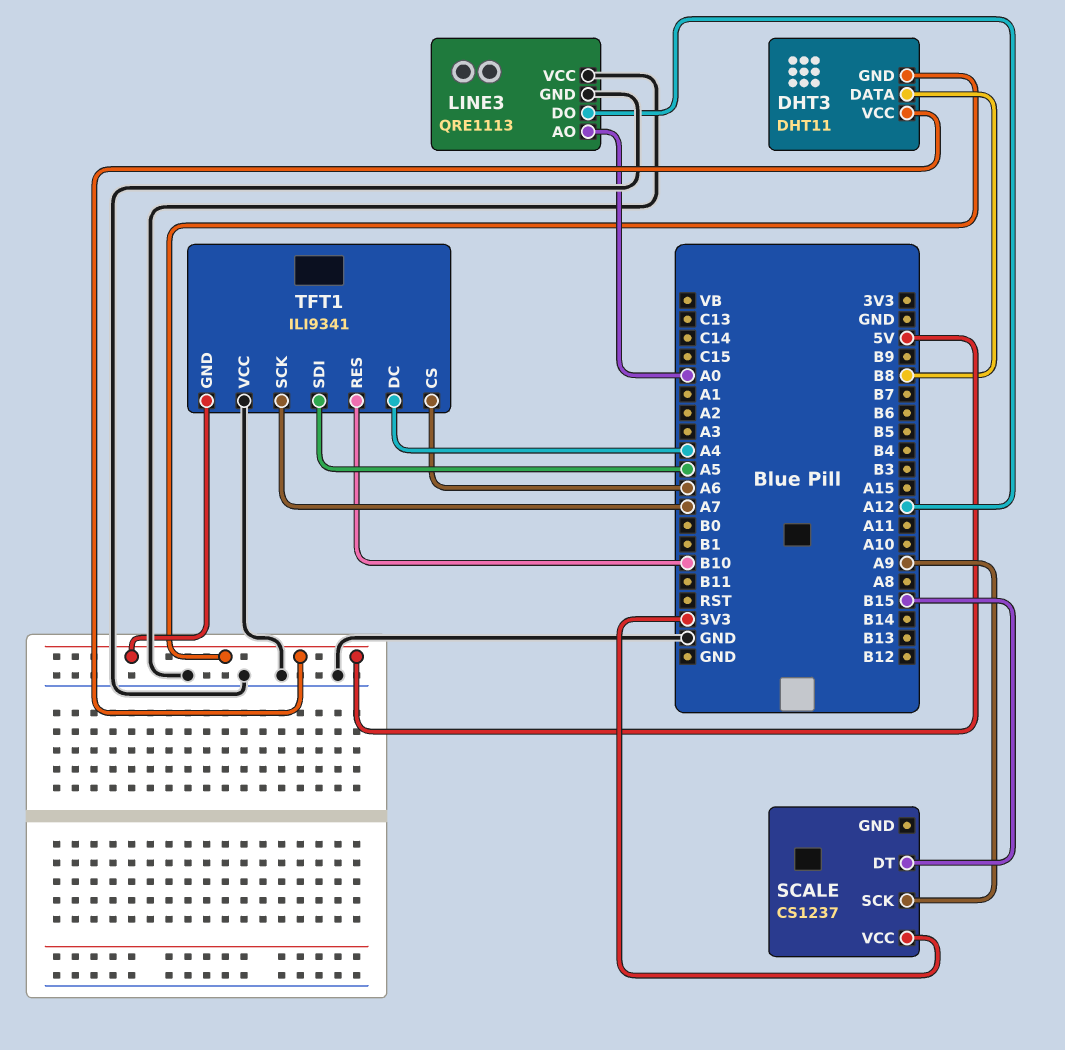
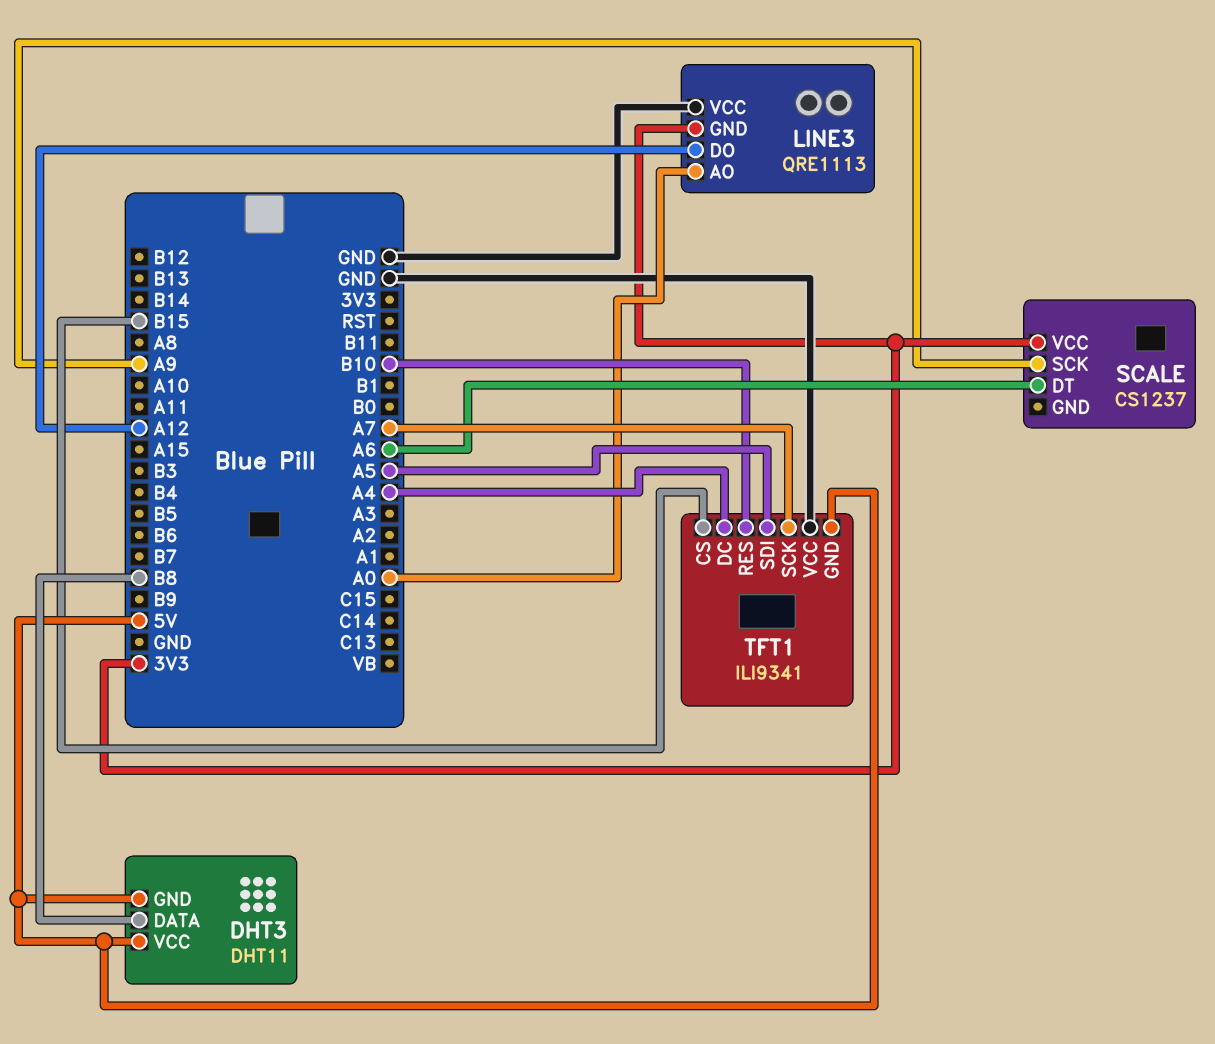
LINE3 pin GND: GND -> 3V3
SCALE pin DT: B15 -> A6
TFT1 pin CS: A6 -> B15

